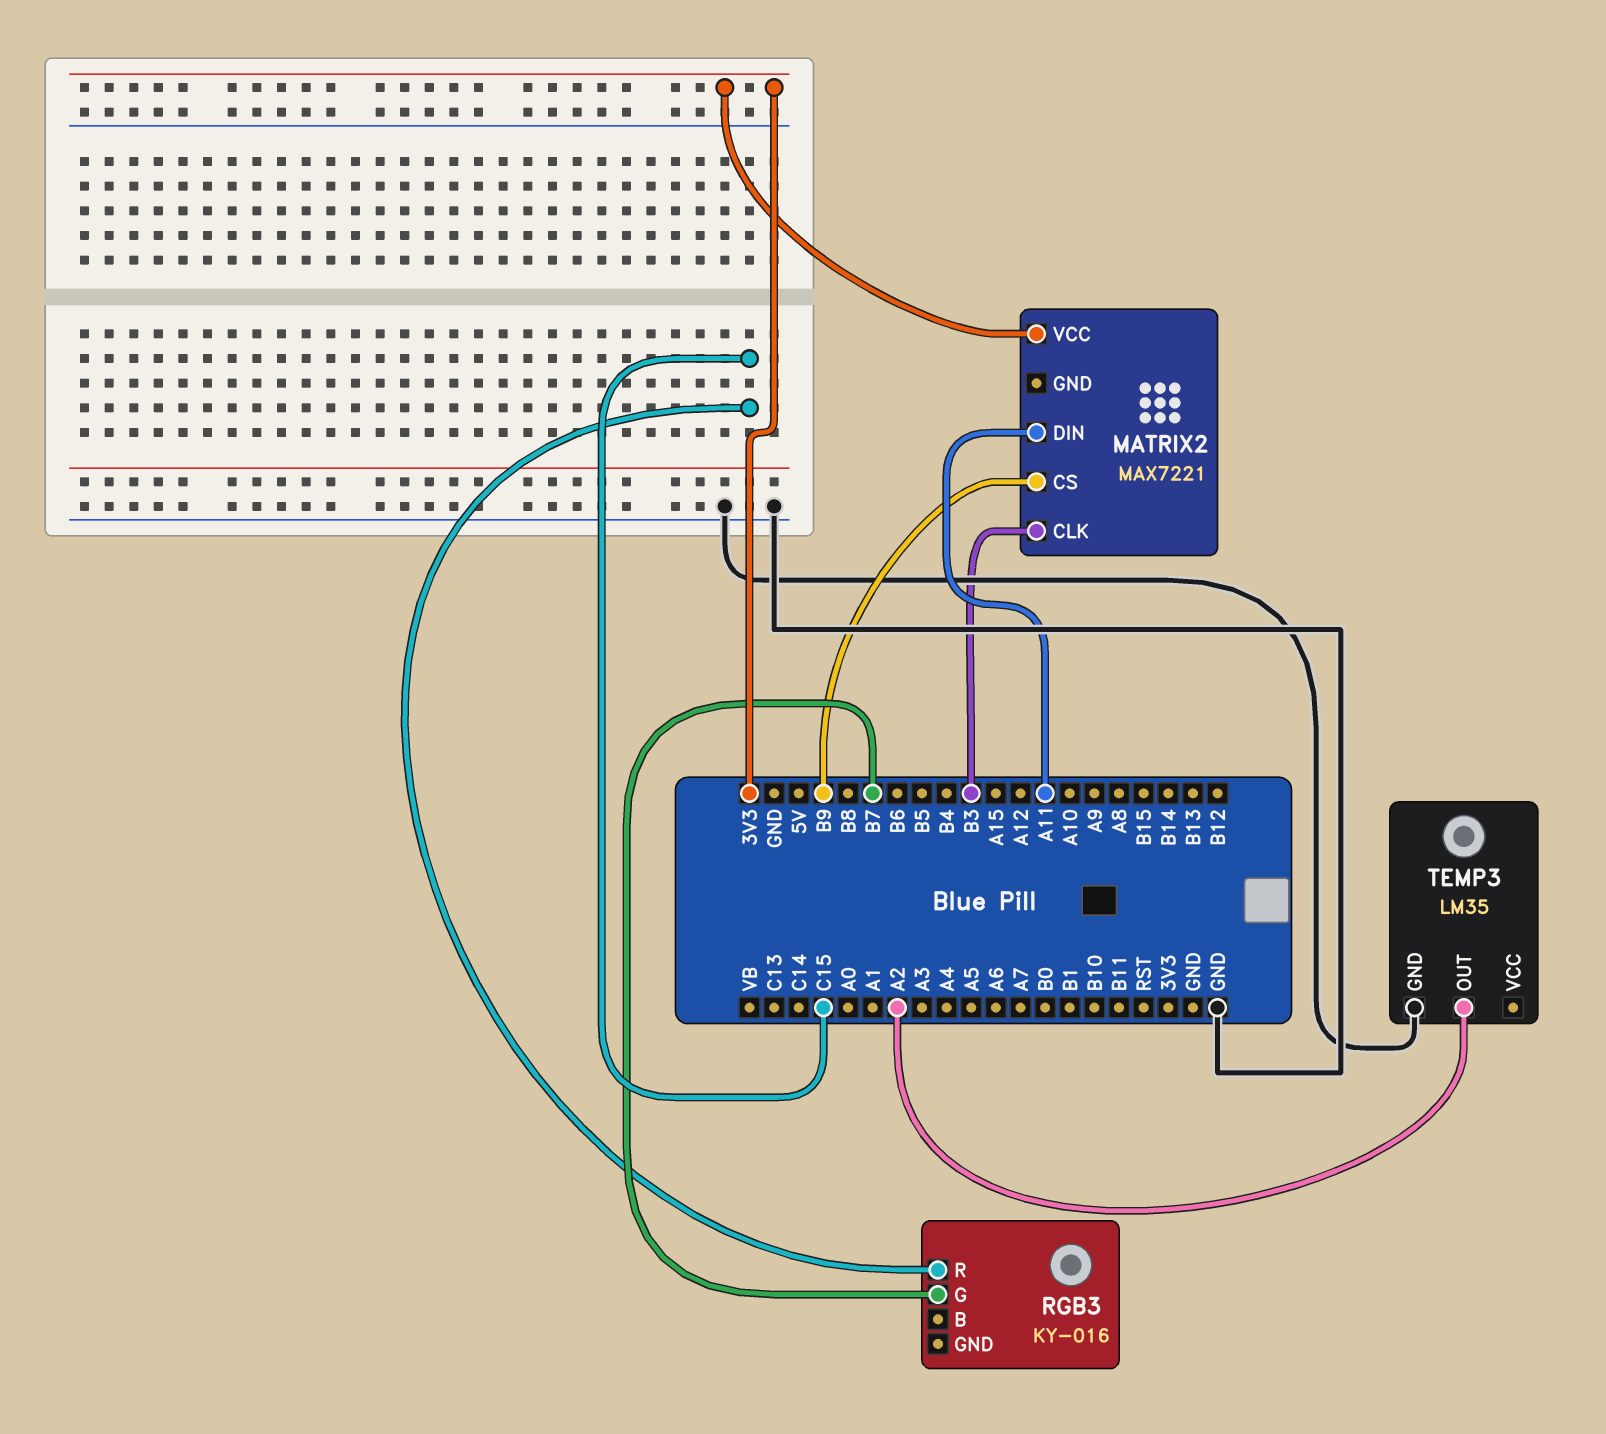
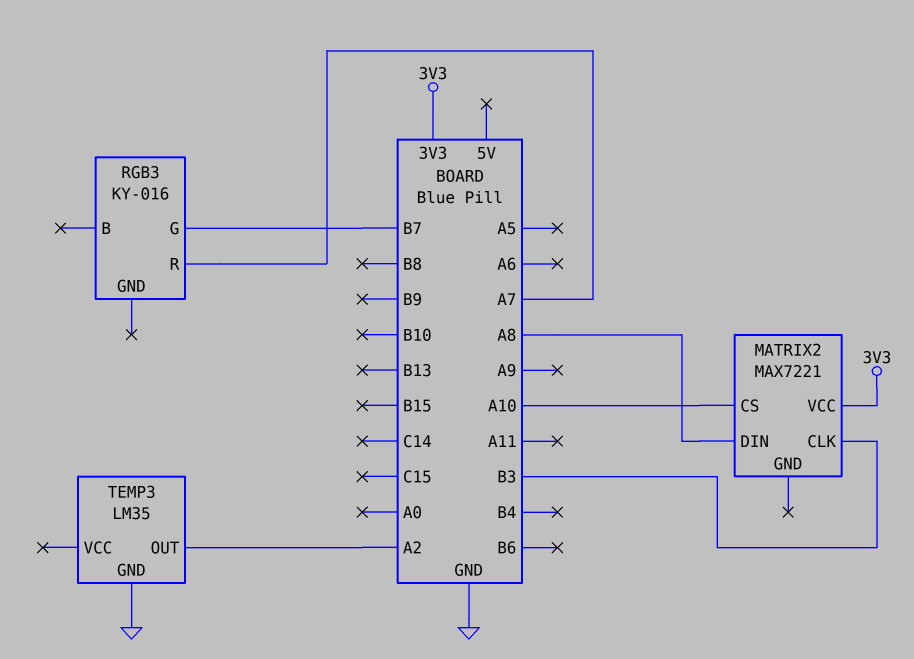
MATRIX2 pin CS: B9 -> A10
MATRIX2 pin DIN: A11 -> A8
RGB3 pin R: C15 -> A7

